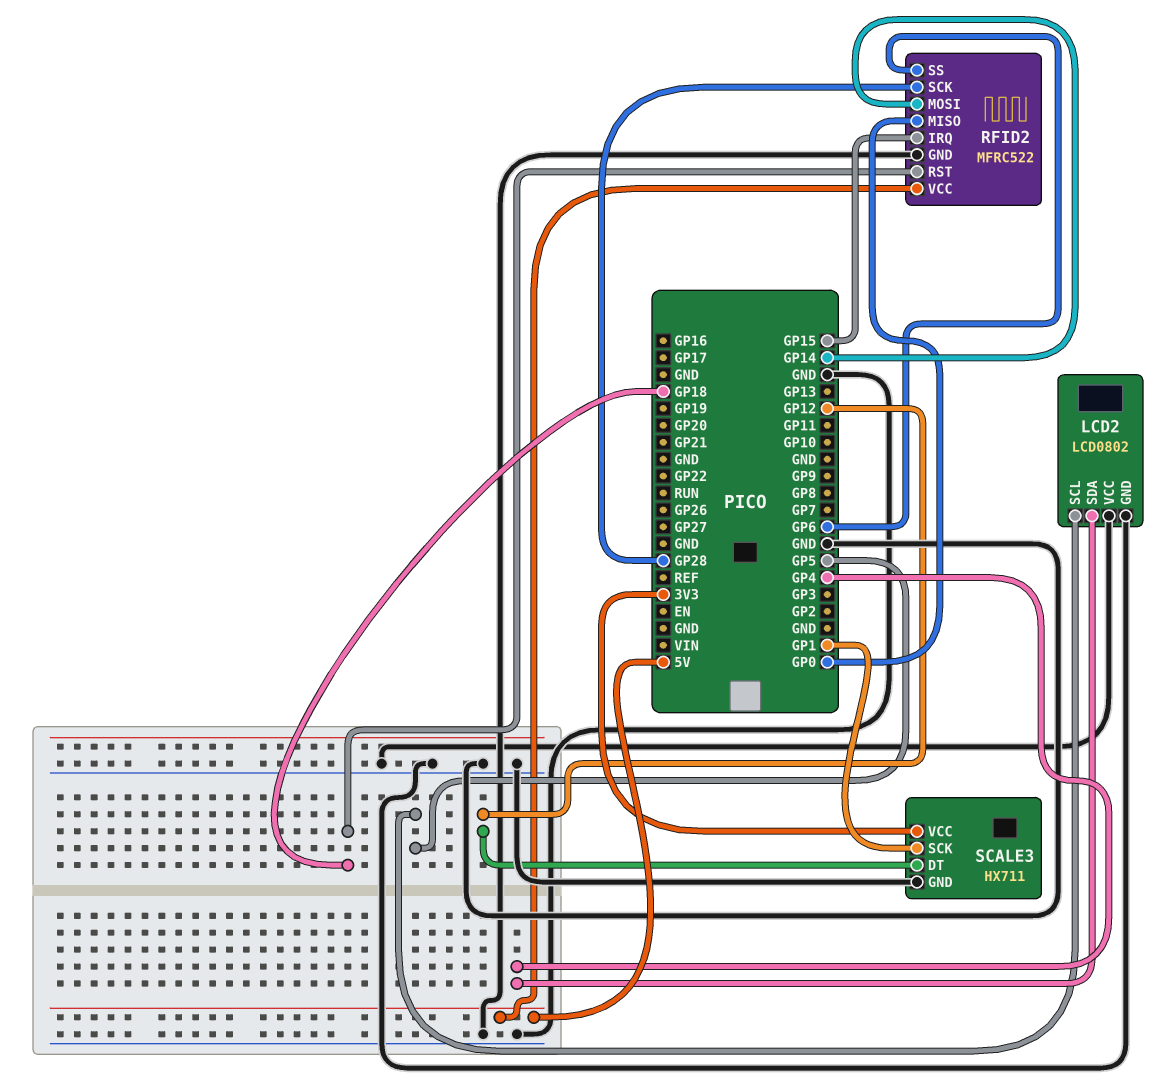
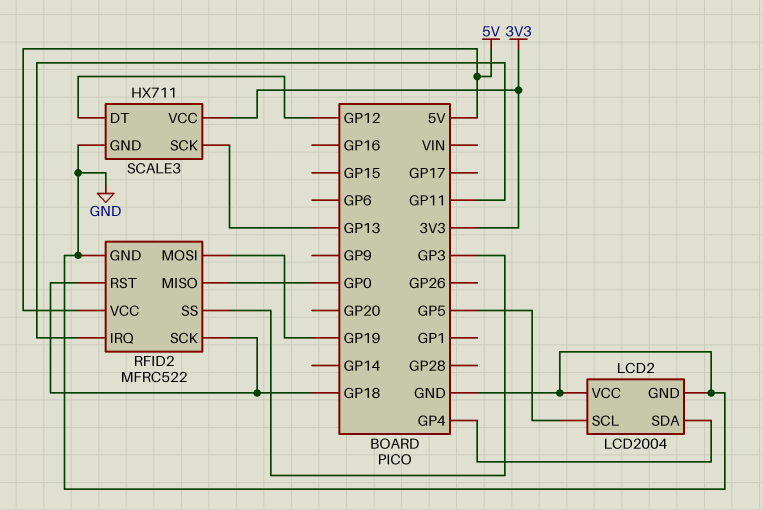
LCD2: LCD0802 -> LCD2004
RFID2 pin IRQ: GP15 -> GP11
RFID2 pin MOSI: GP14 -> GP19
RFID2 pin SCK: GP28 -> GP18
RFID2 pin SS: GP6 -> GP3
SCALE3 pin SCK: GP1 -> GP13

